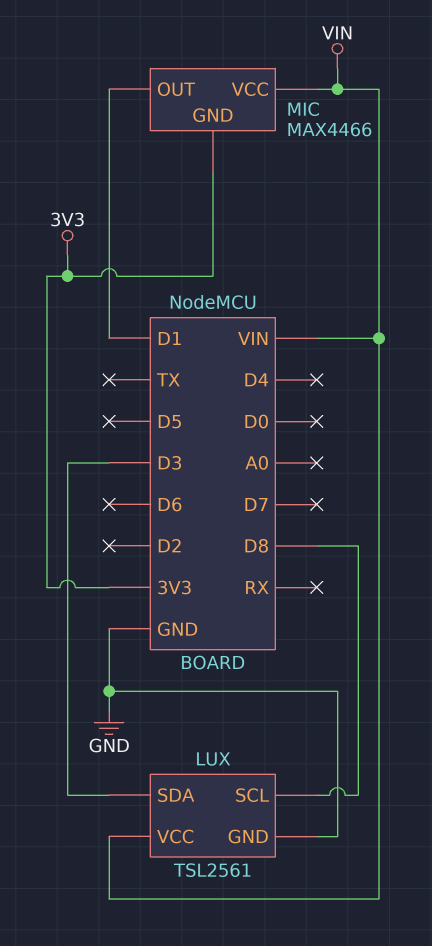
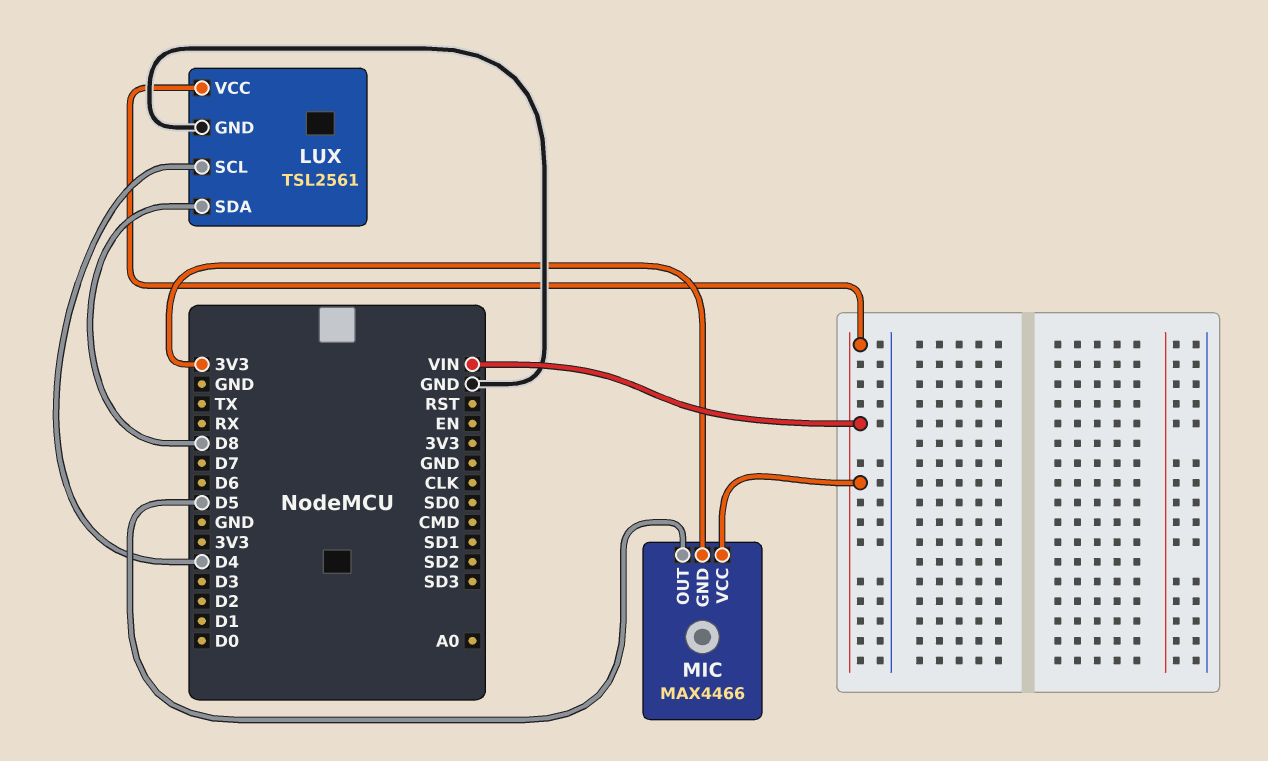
LUX pin SCL: D8 -> D4
LUX pin SDA: D3 -> D8
MIC pin OUT: D1 -> D5

